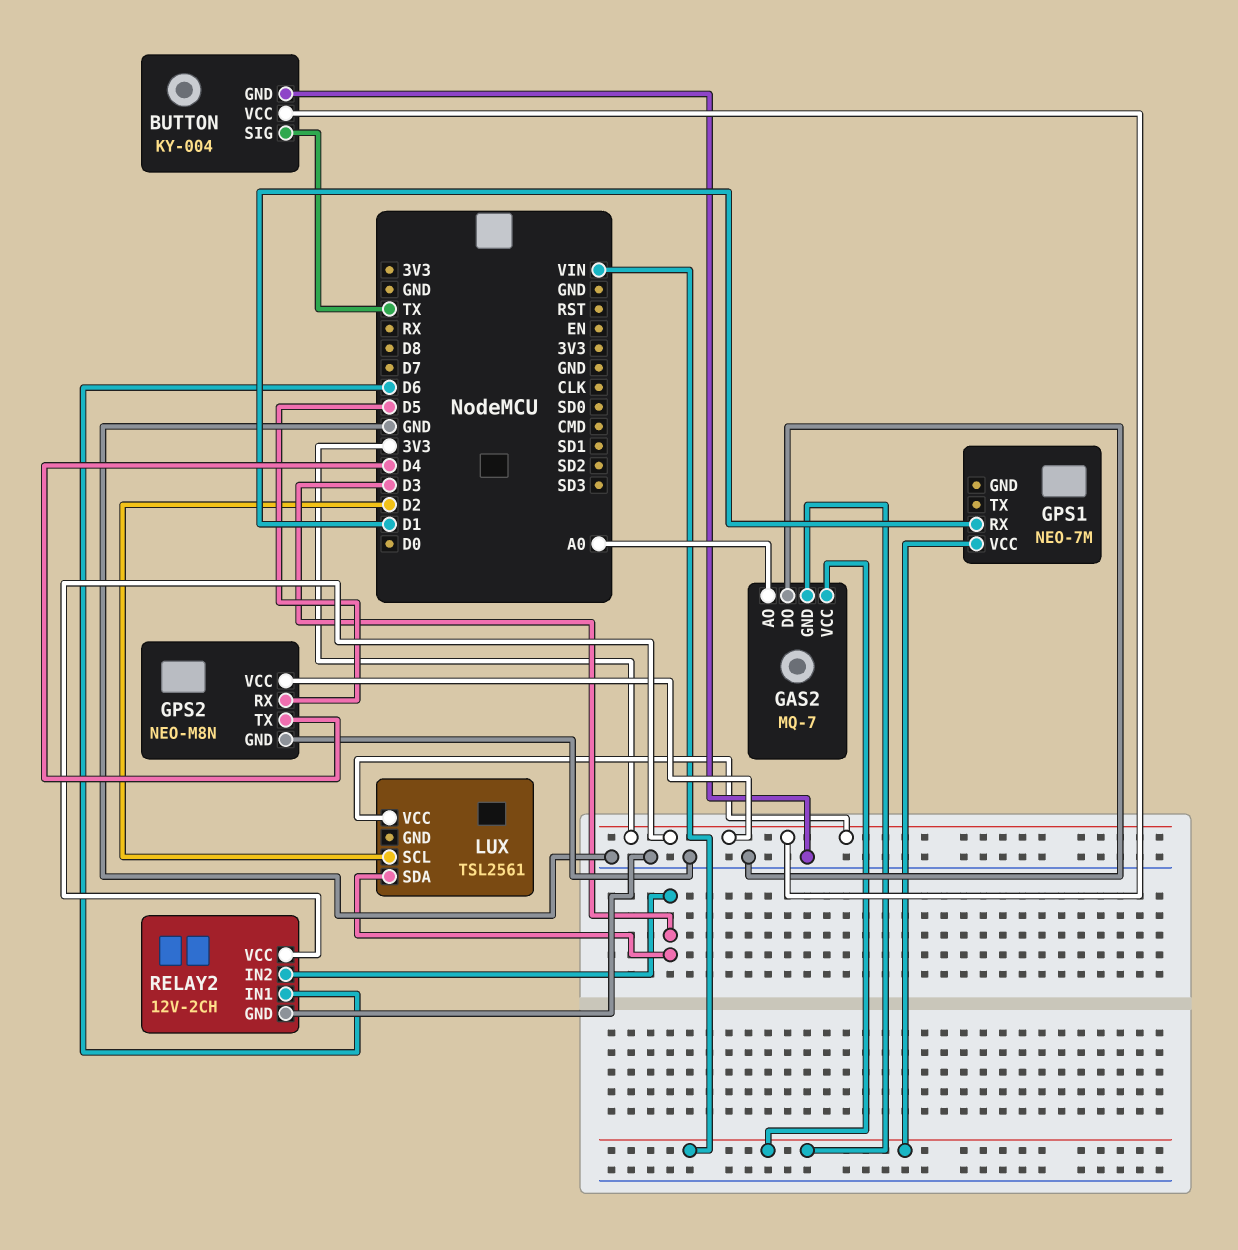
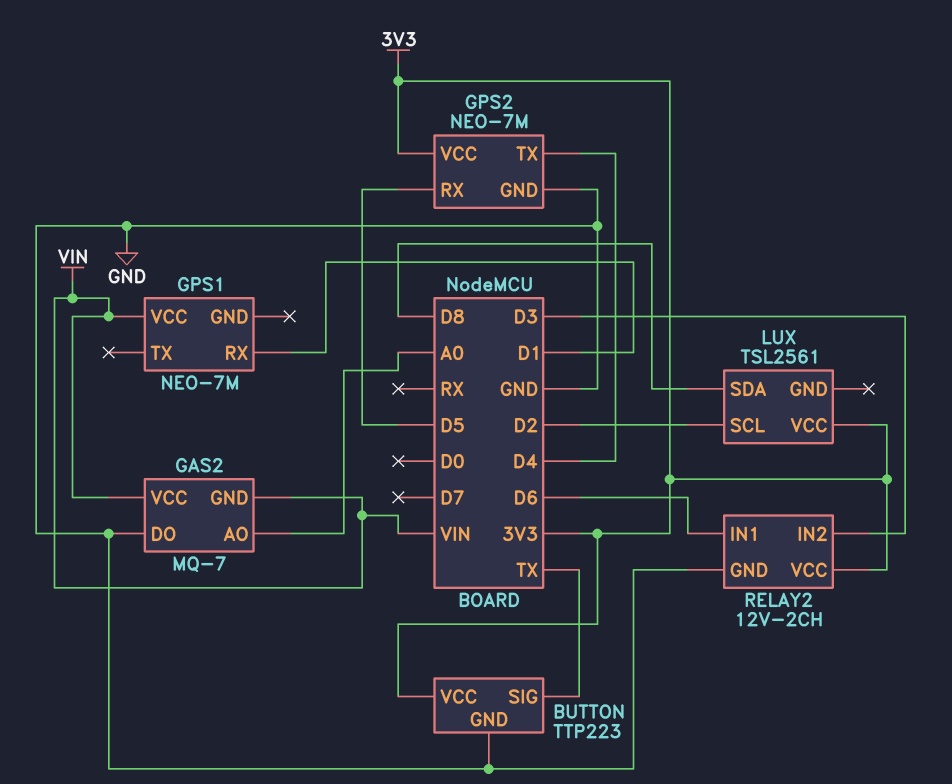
BUTTON: KY-004 -> TTP223
GPS2: NEO-M8N -> NEO-7M
LUX pin SDA: D3 -> D8

